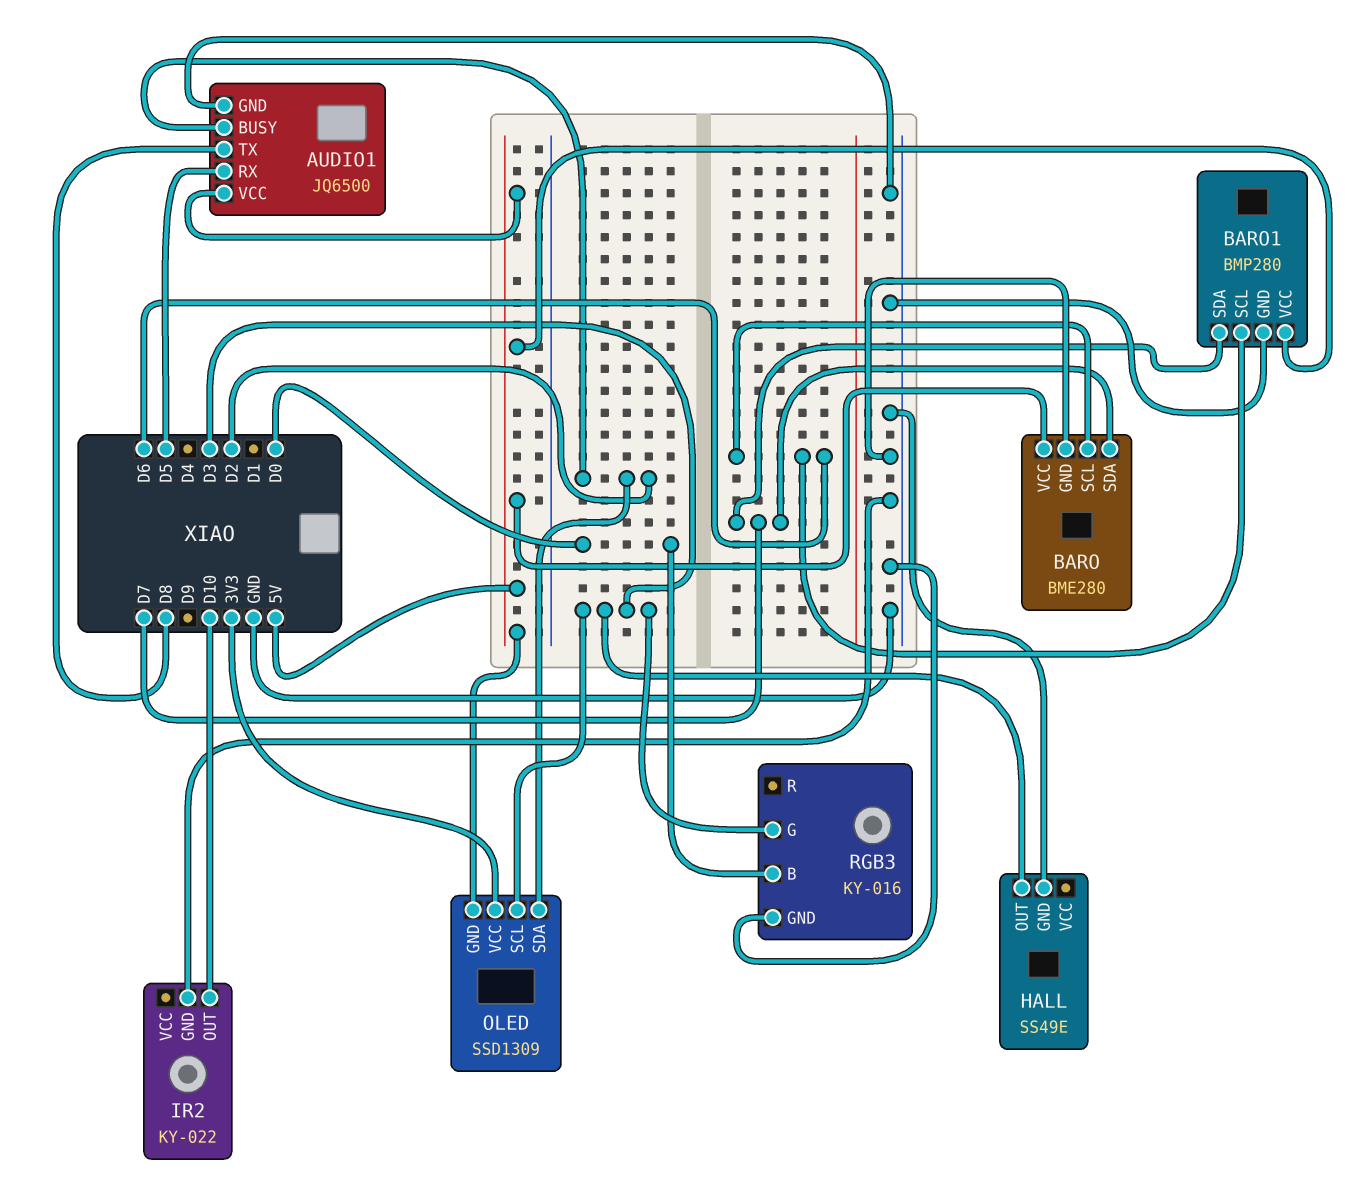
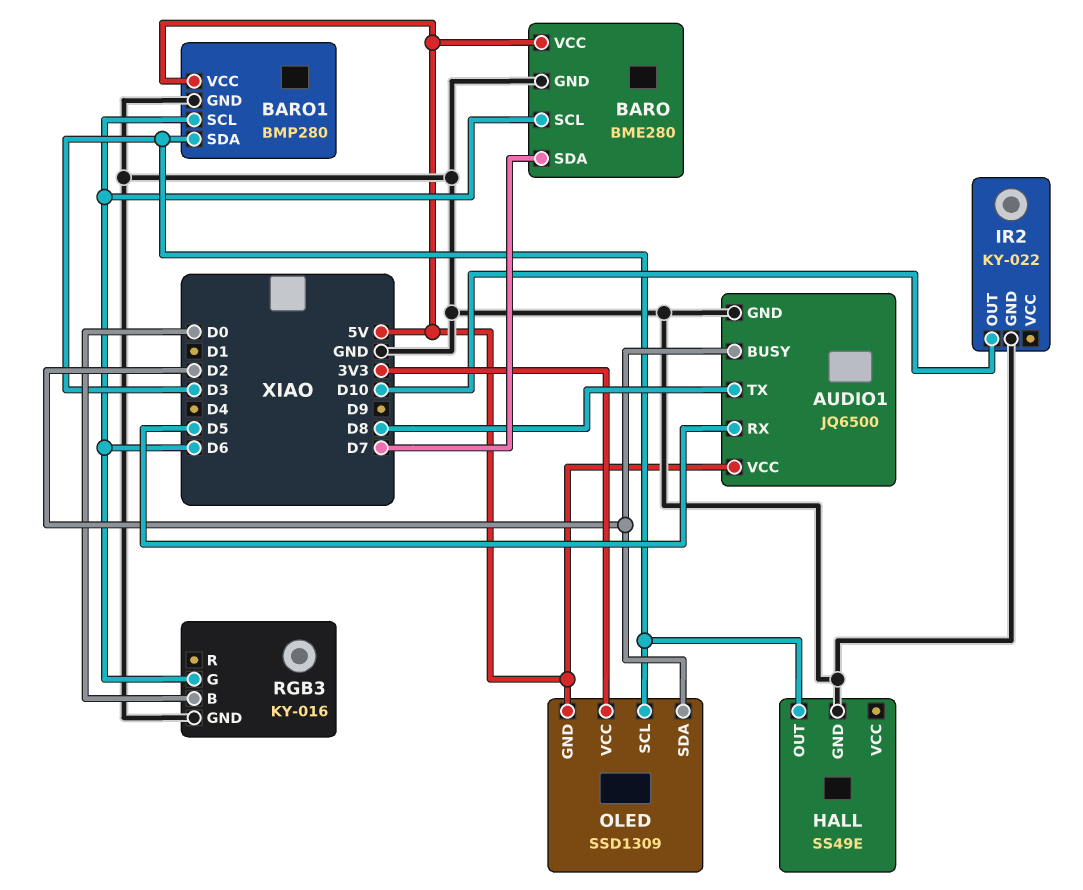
BARO1 pin SDA: D7 -> D3
RGB3 pin G: D3 -> D6

